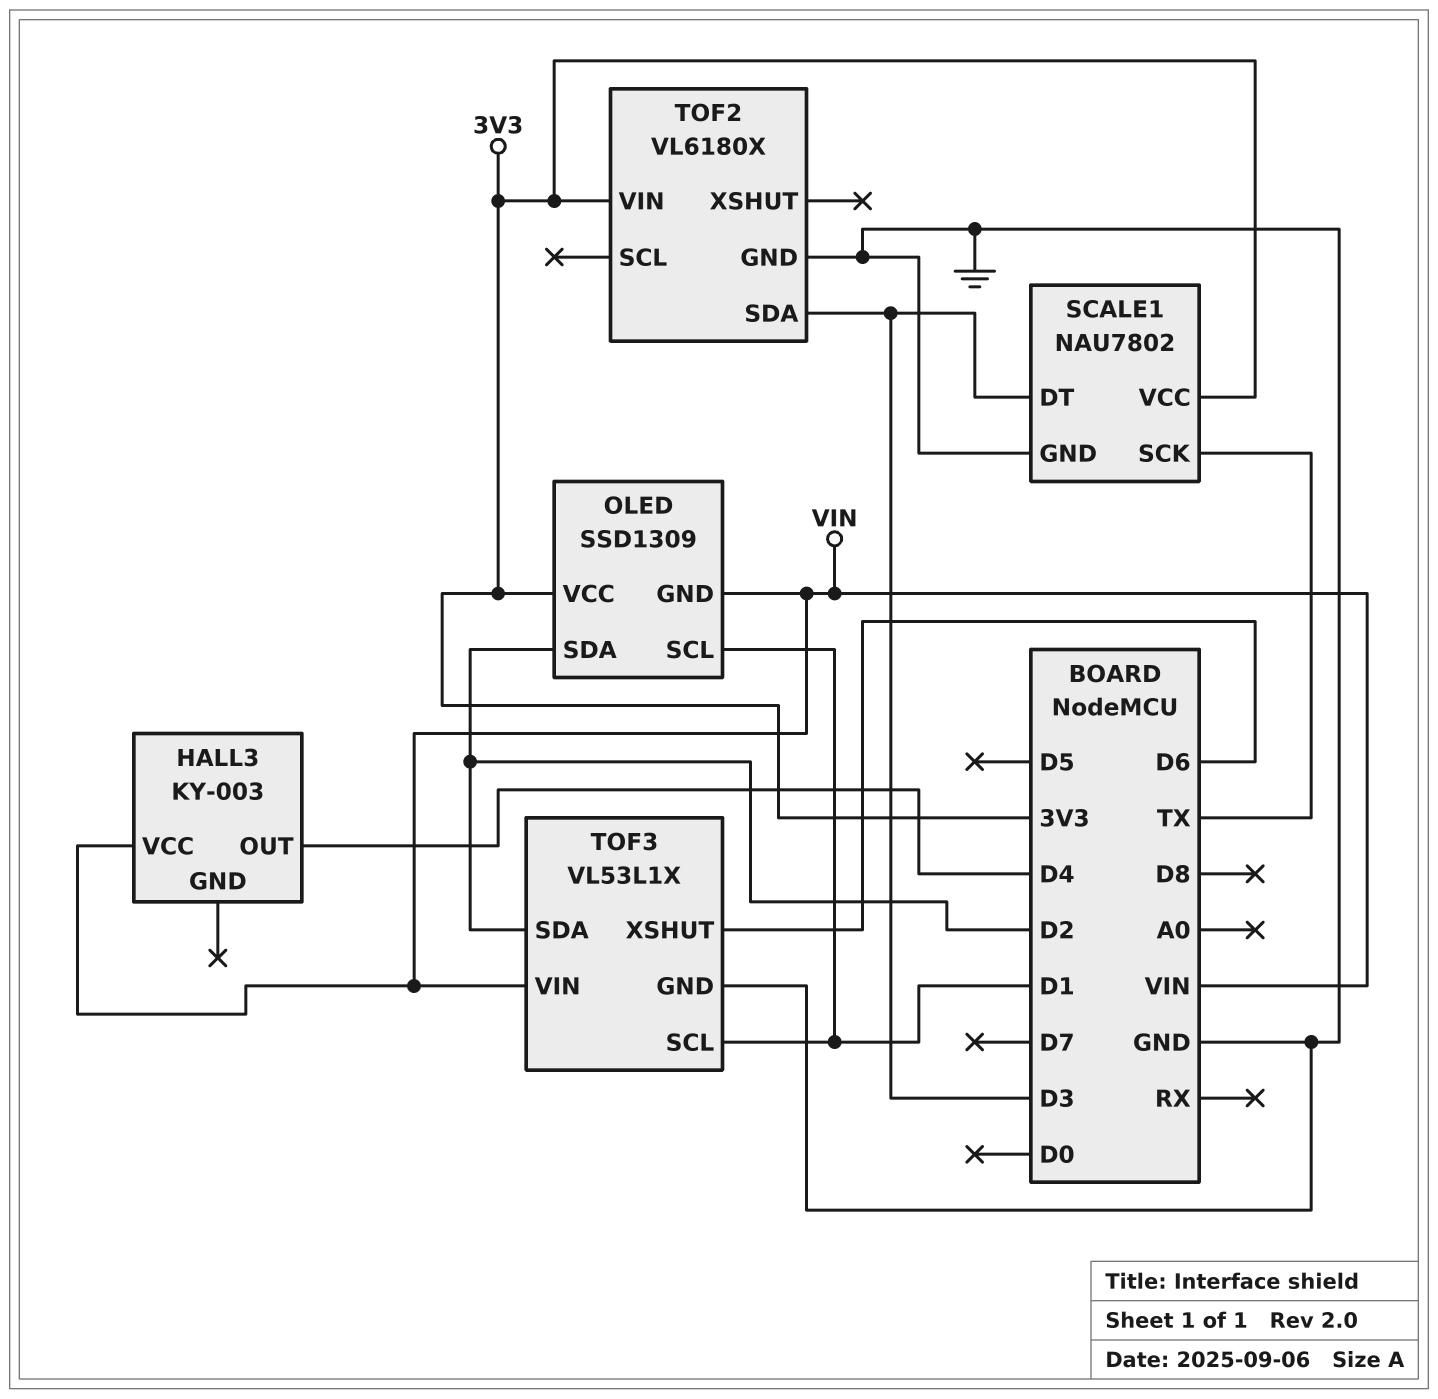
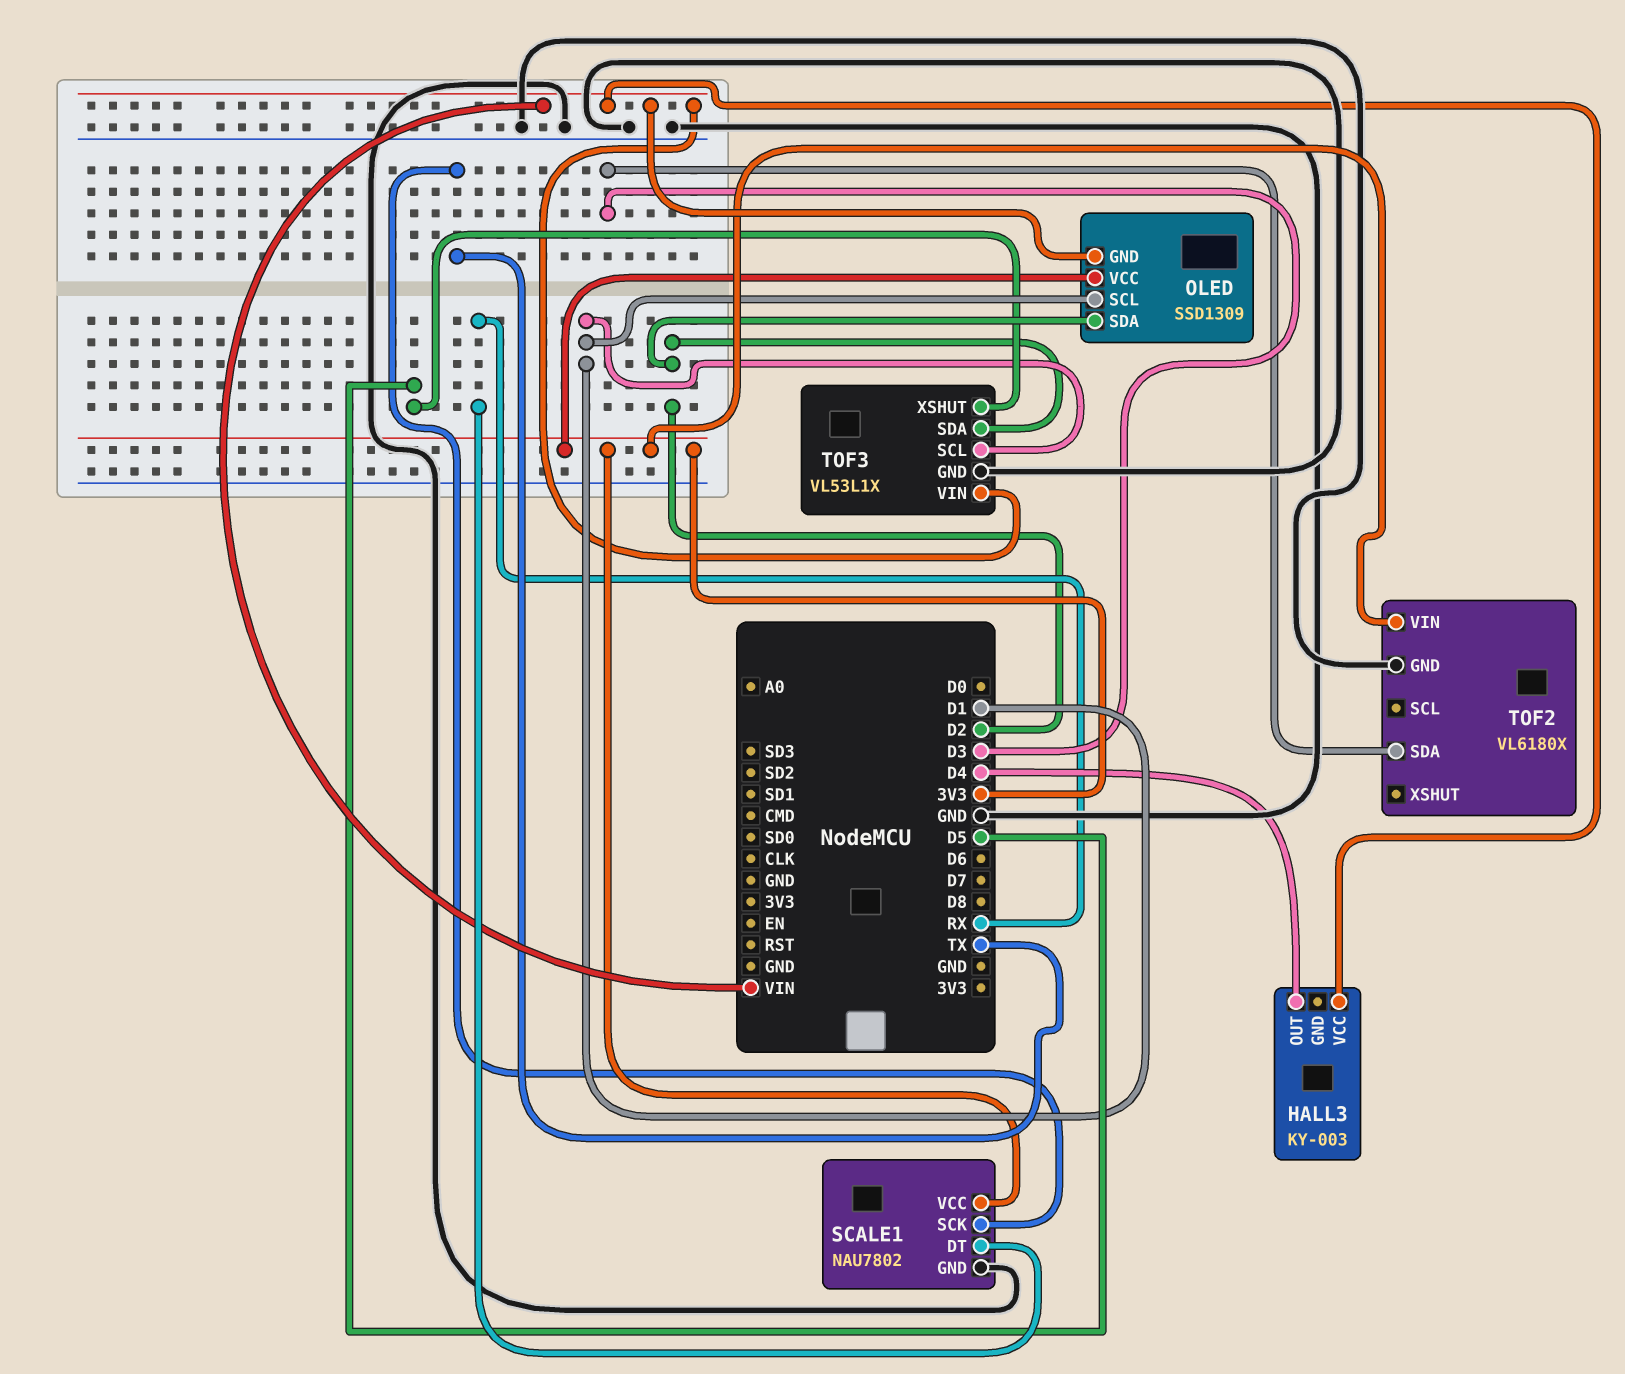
SCALE1 pin DT: D3 -> RX
TOF3 pin XSHUT: D6 -> D5

